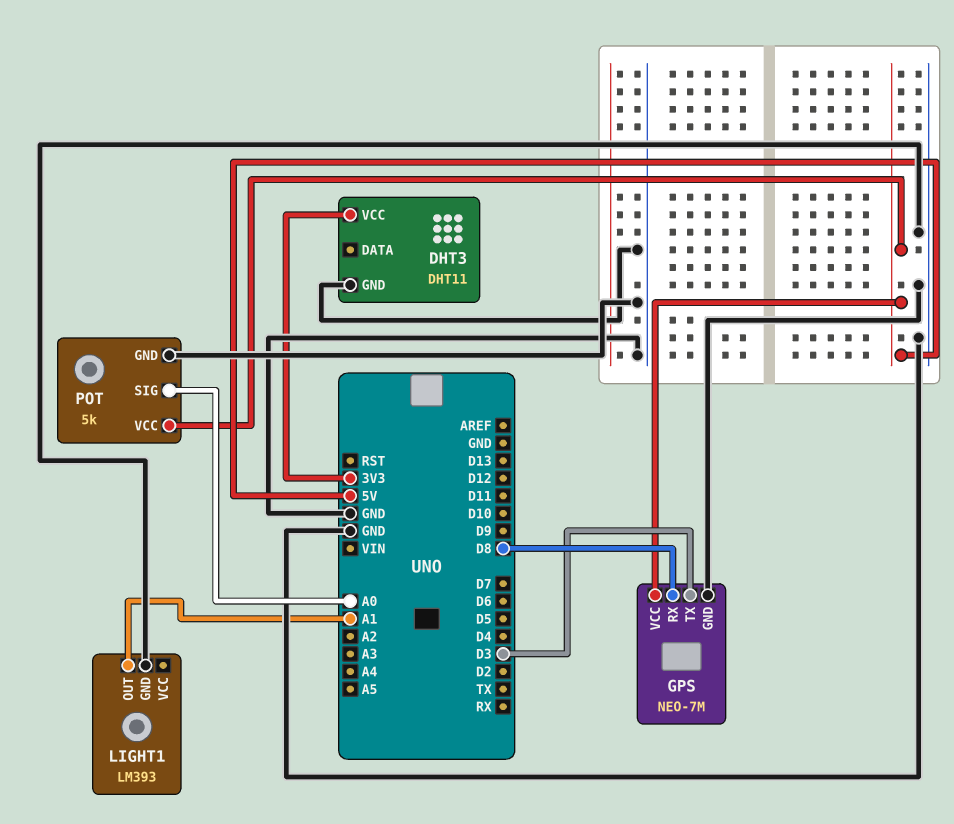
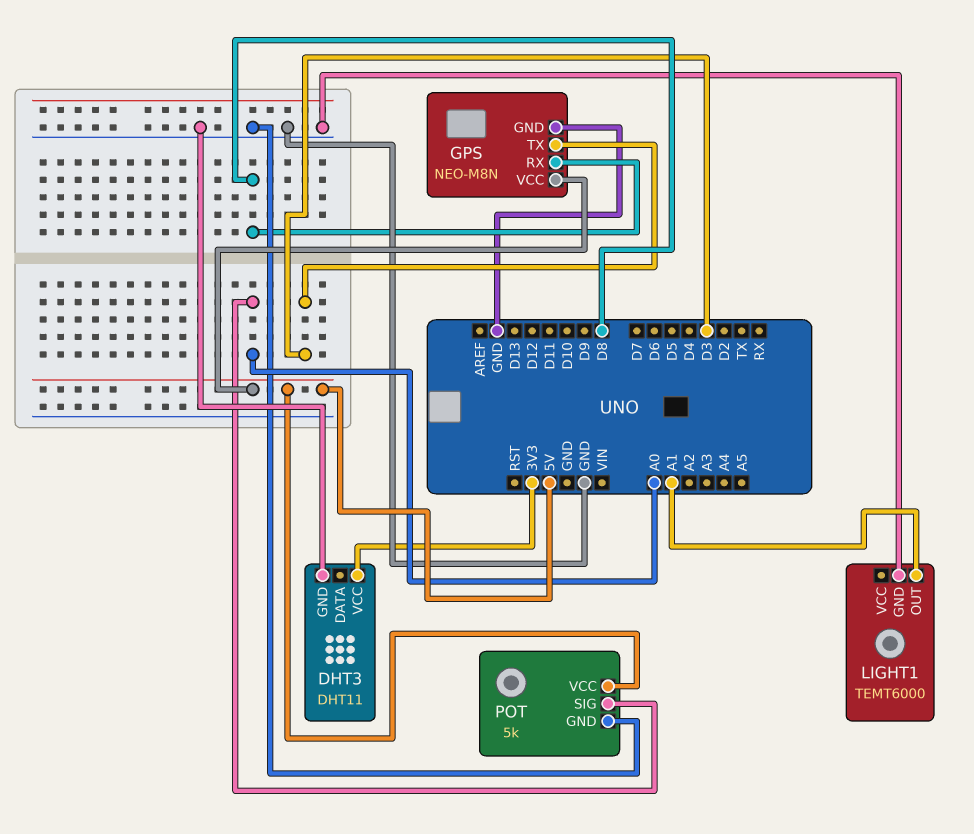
GPS: NEO-7M -> NEO-M8N
LIGHT1: LM393 -> TEMT6000

